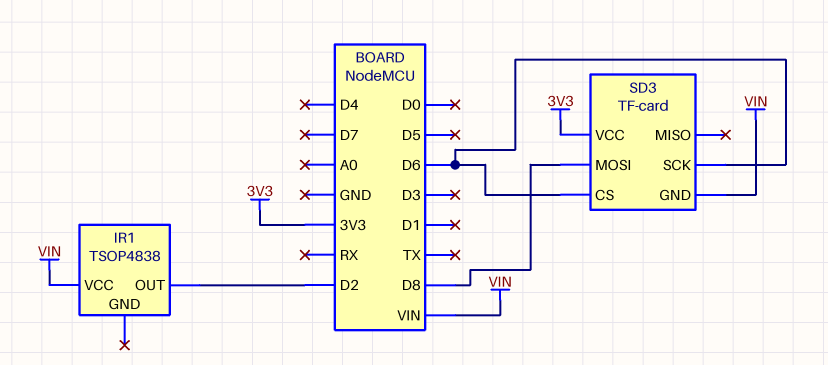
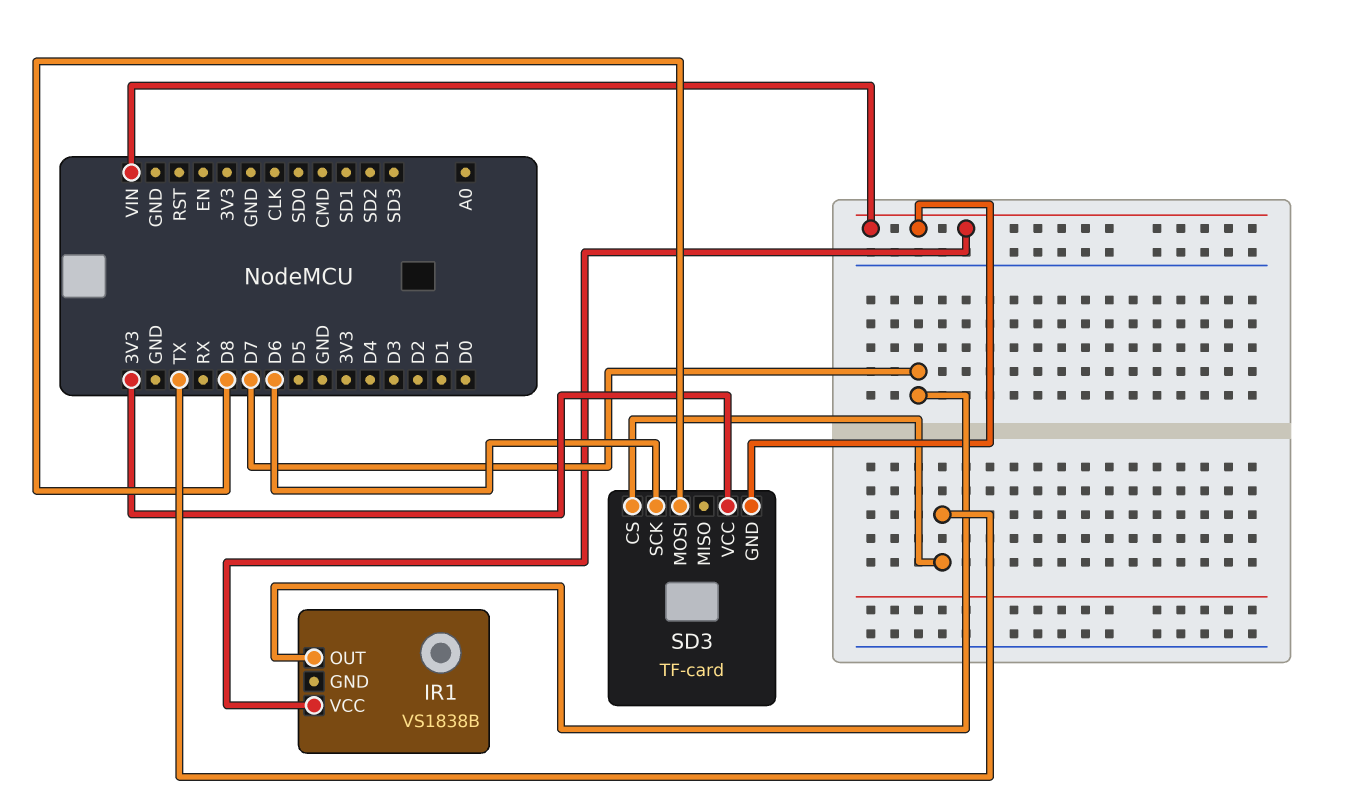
IR1: TSOP4838 -> VS1838B
IR1 pin OUT: D2 -> D7
SD3 pin CS: D6 -> TX

